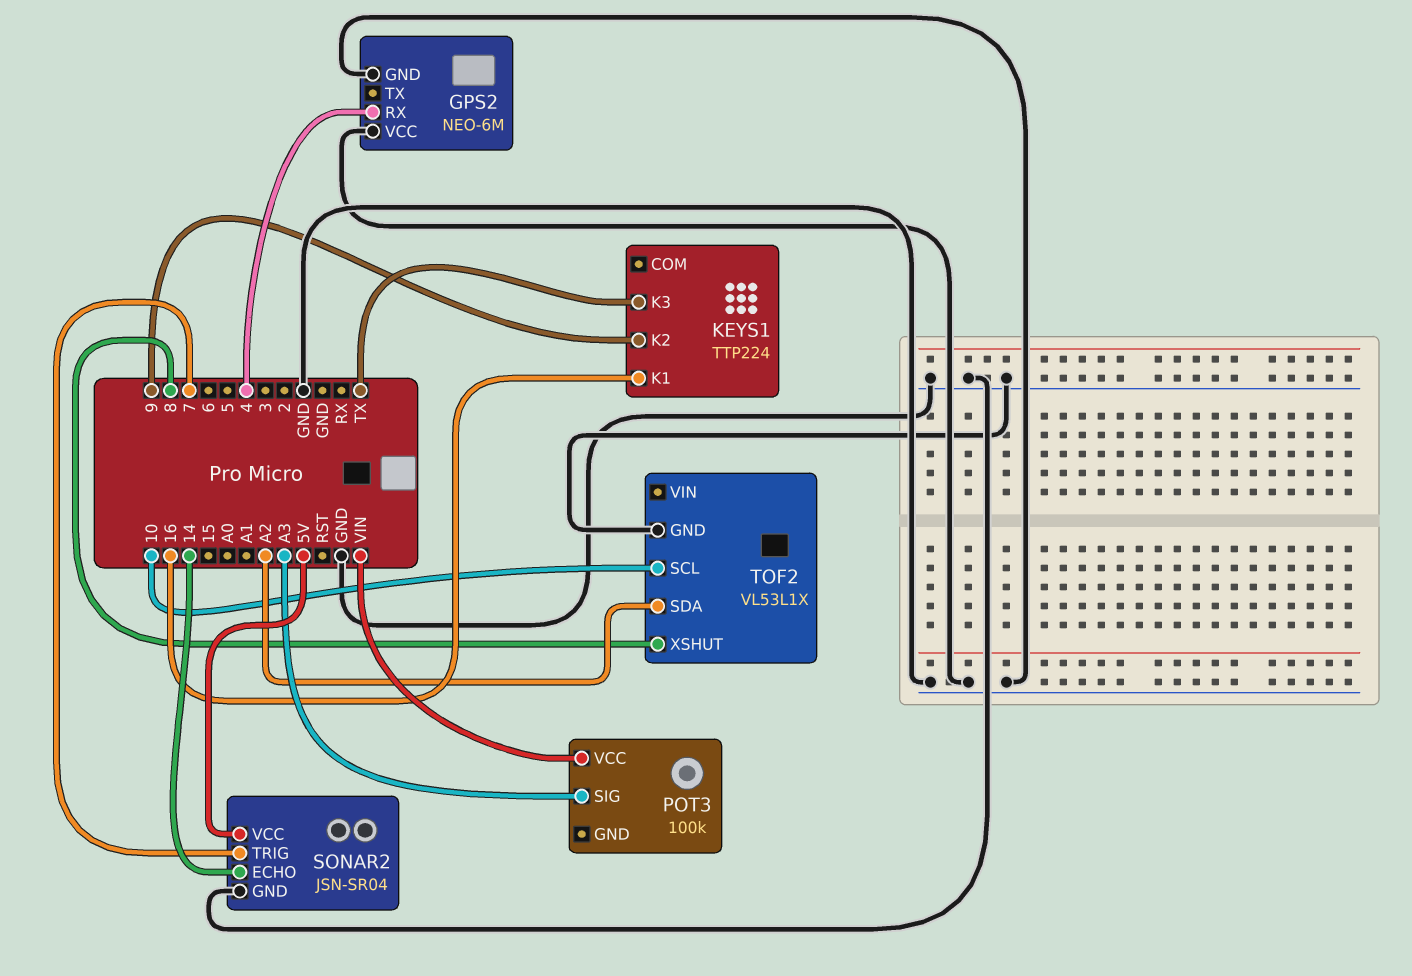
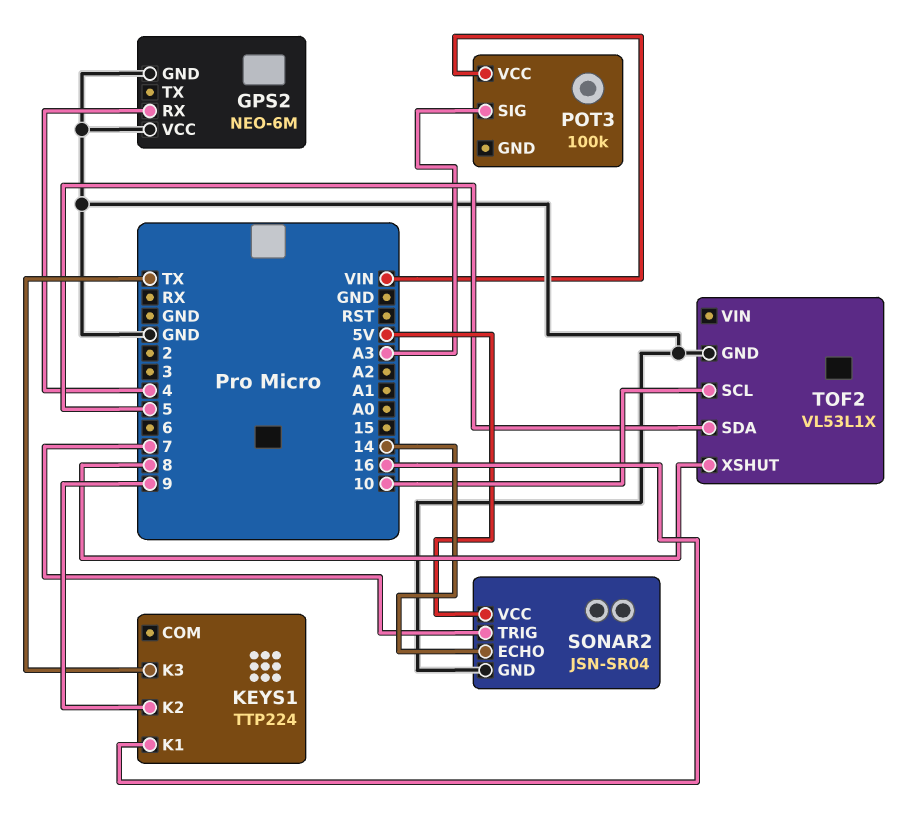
TOF2 pin SDA: A2 -> 5

